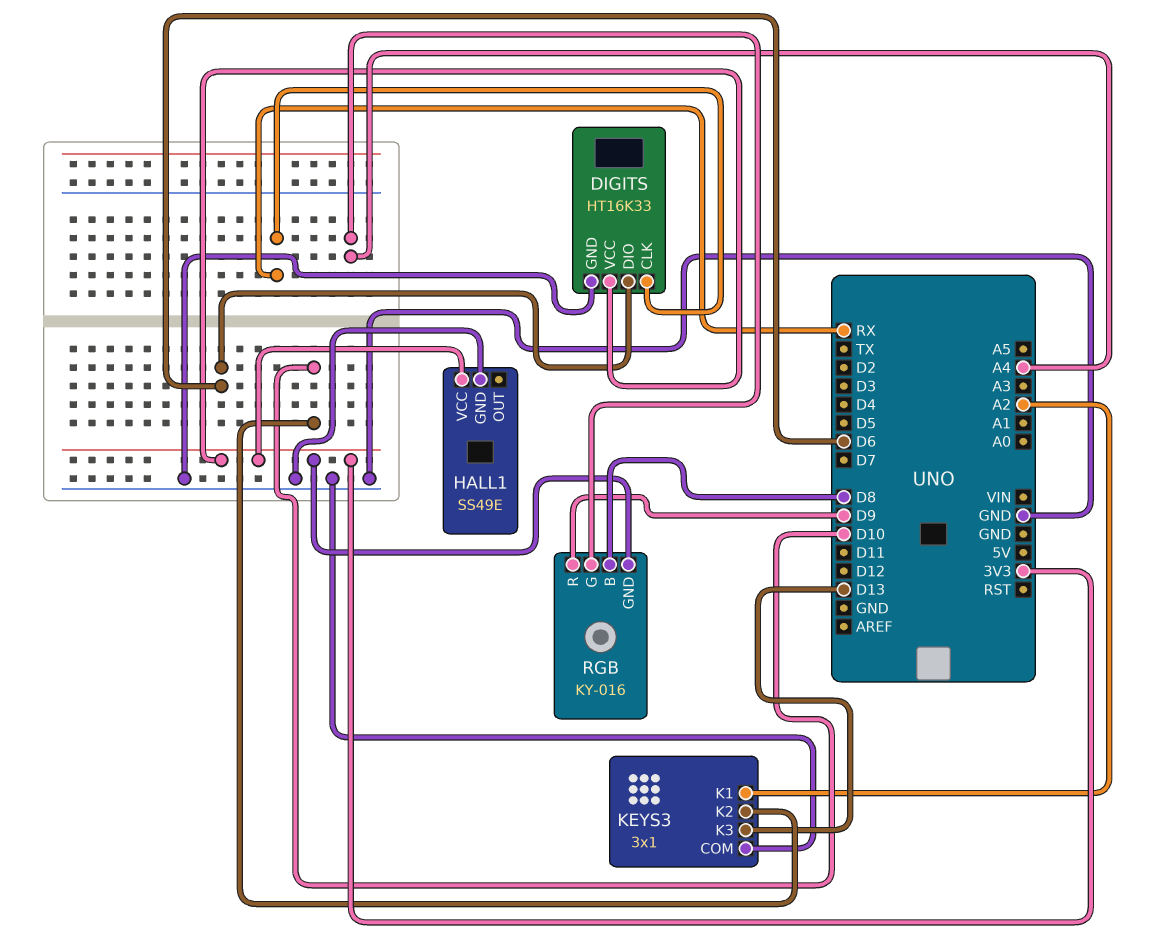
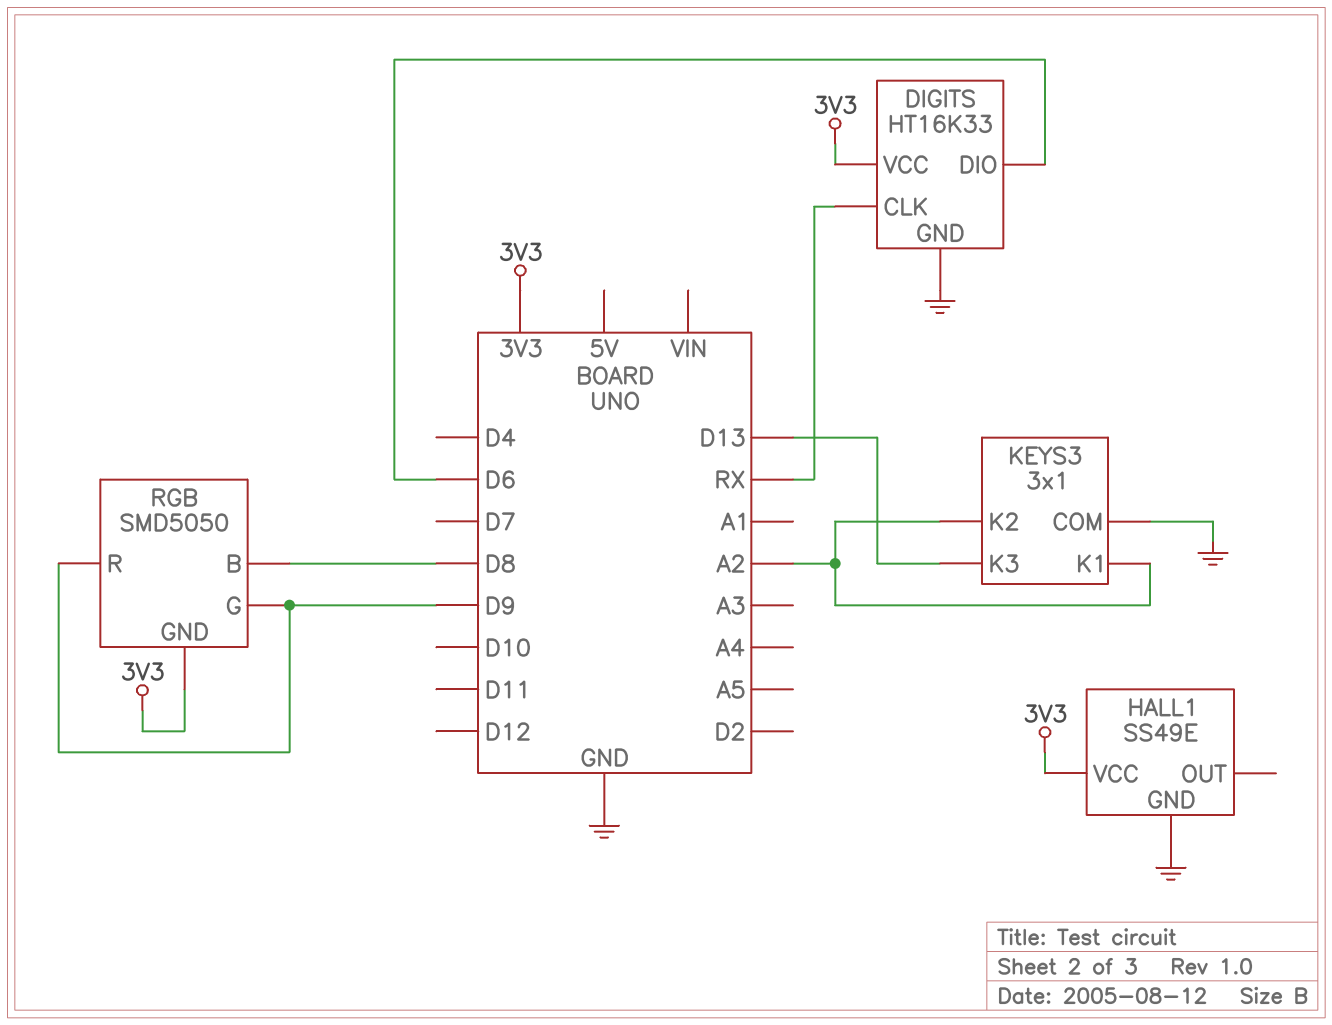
KEYS3 pin K2: D10 -> A2
RGB: KY-016 -> SMD5050
RGB pin G: A4 -> D9

